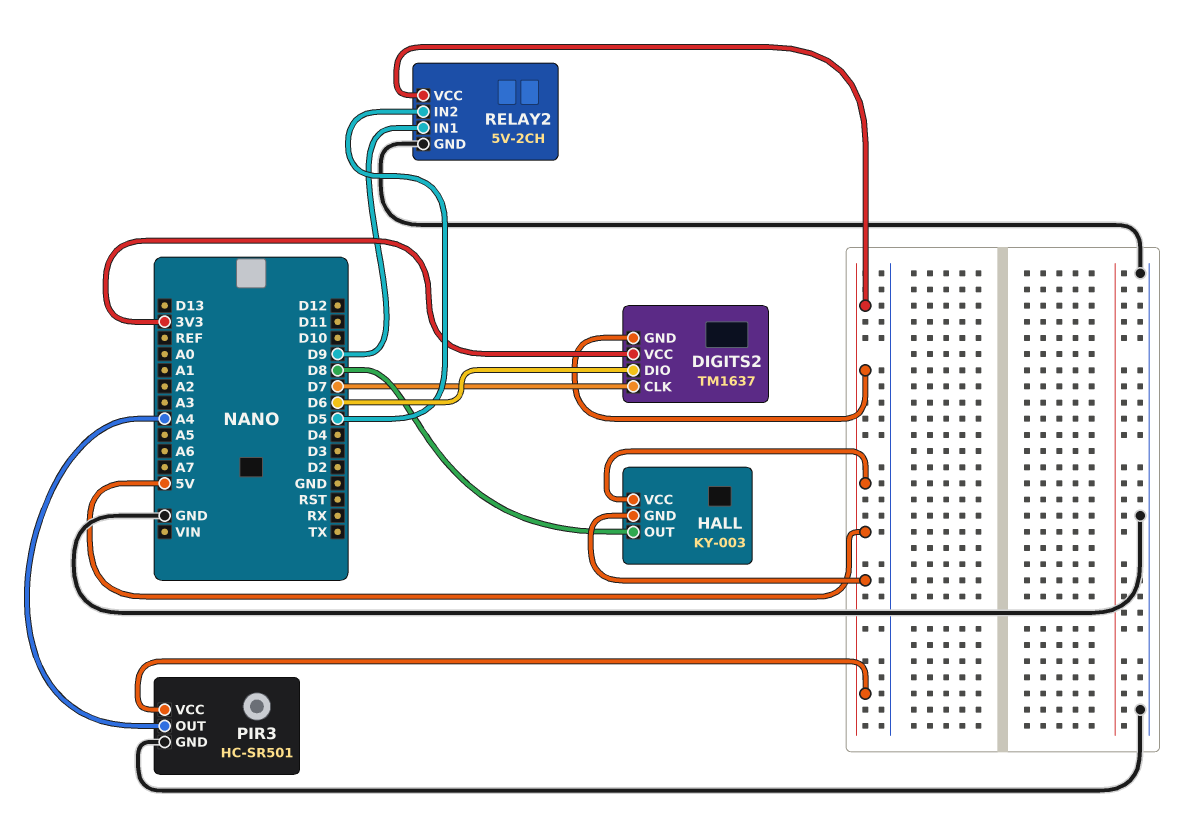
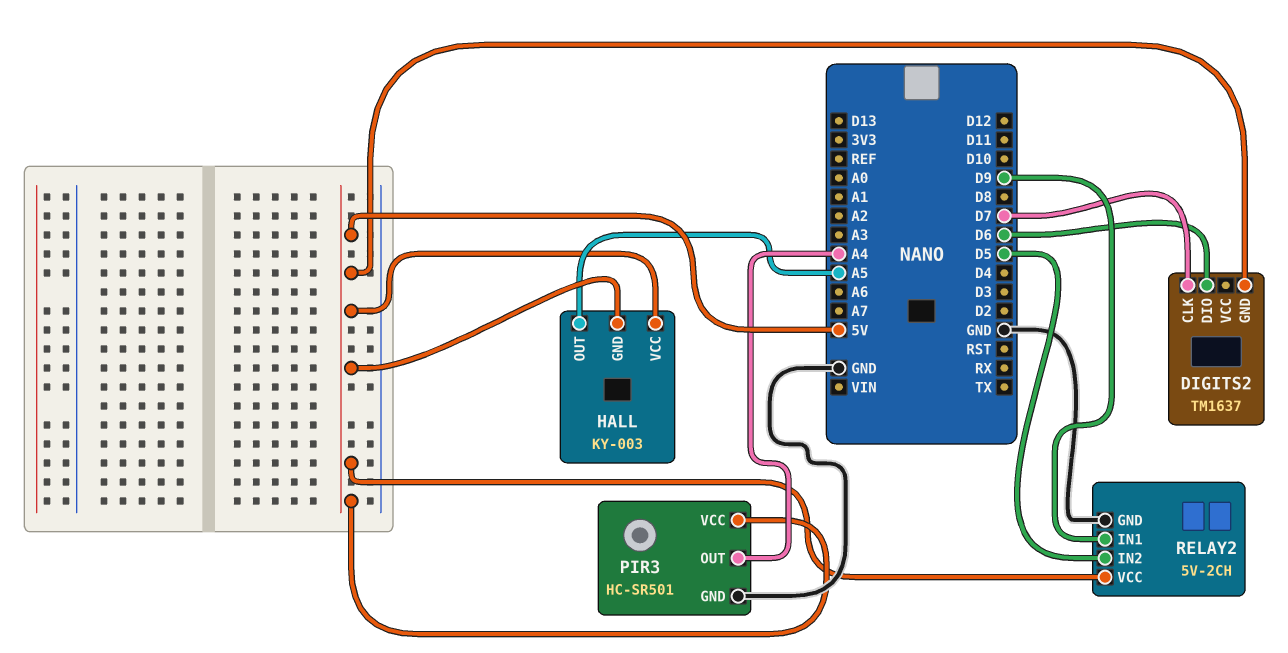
DIGITS2 pin VCC: 3V3 -> none
HALL pin OUT: D8 -> A5

